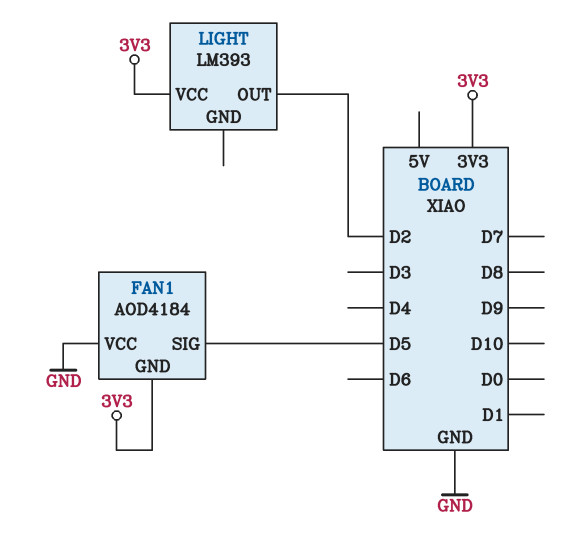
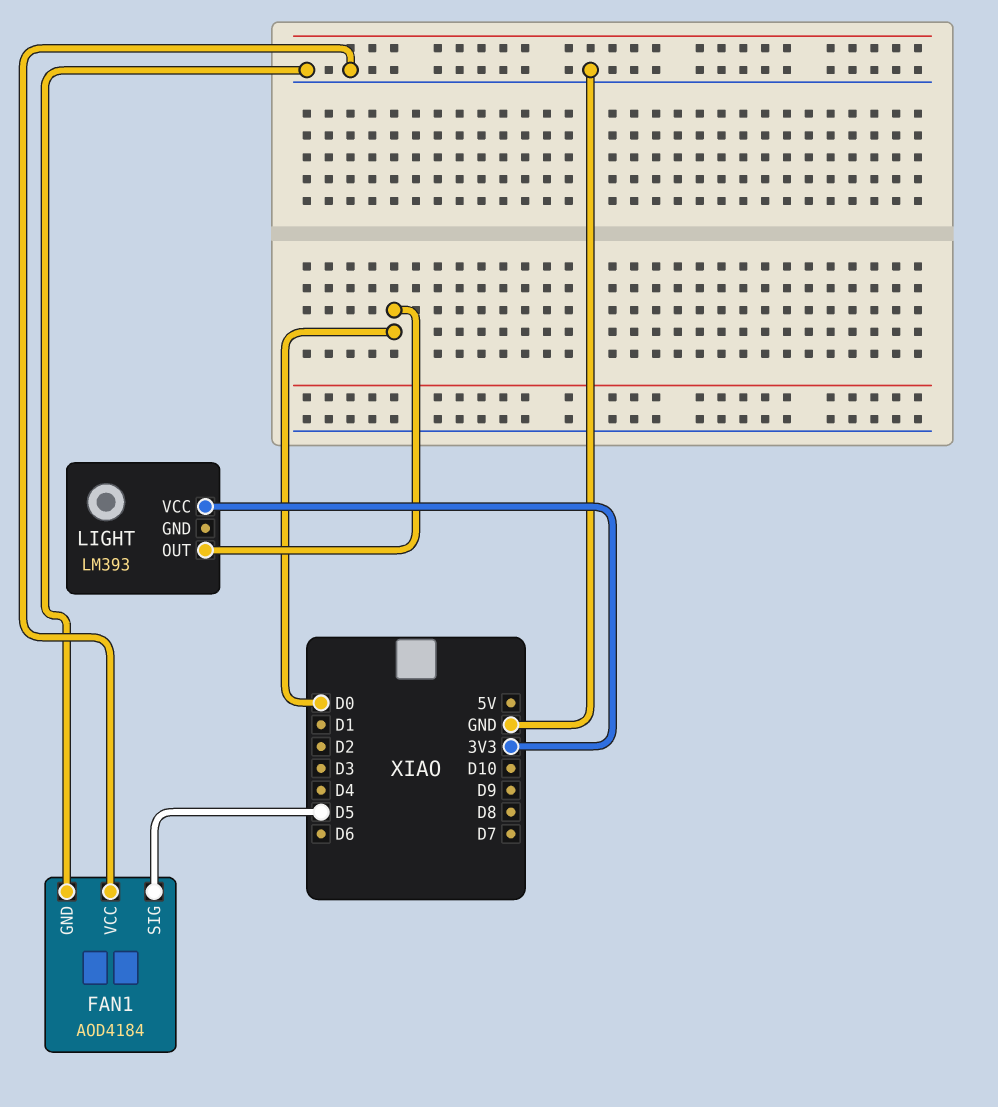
FAN1 pin GND: 3V3 -> GND
LIGHT pin OUT: D2 -> D0

